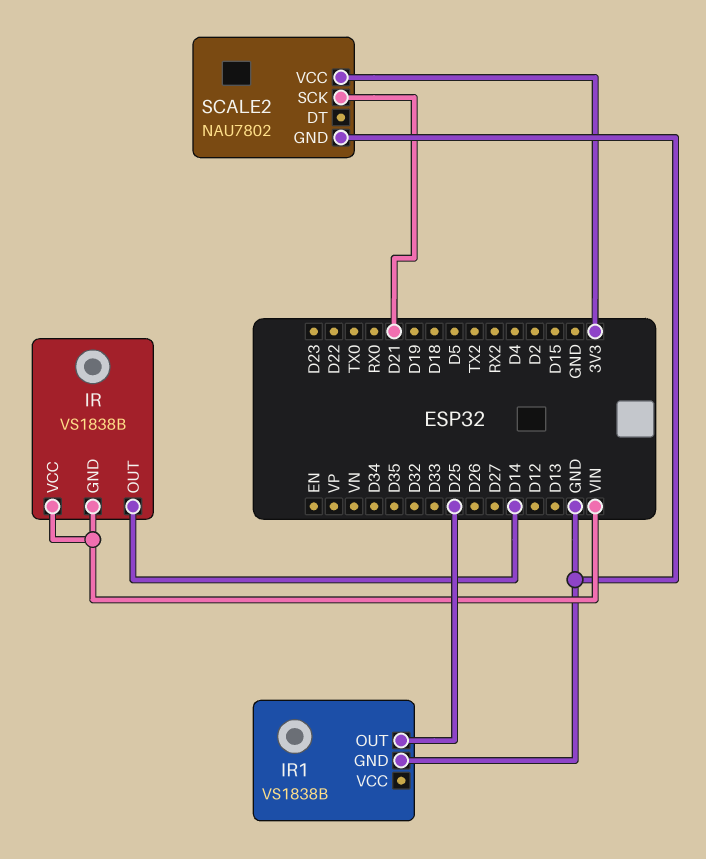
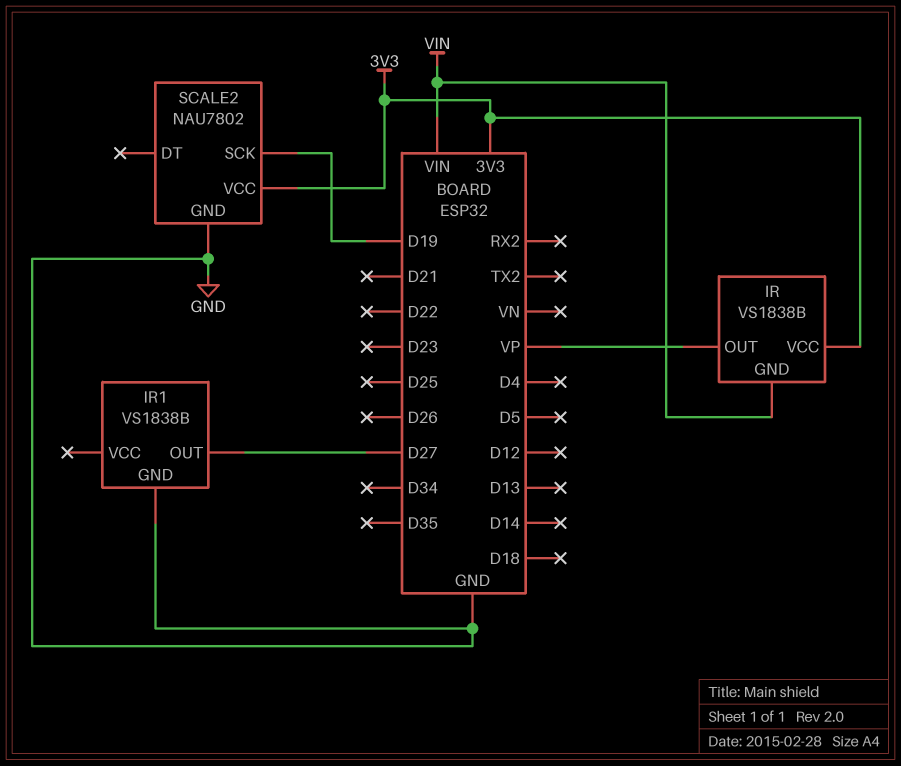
IR pin OUT: D14 -> VP
IR pin VCC: VIN -> 3V3
IR1 pin OUT: D25 -> D27
SCALE2 pin SCK: D21 -> D19

